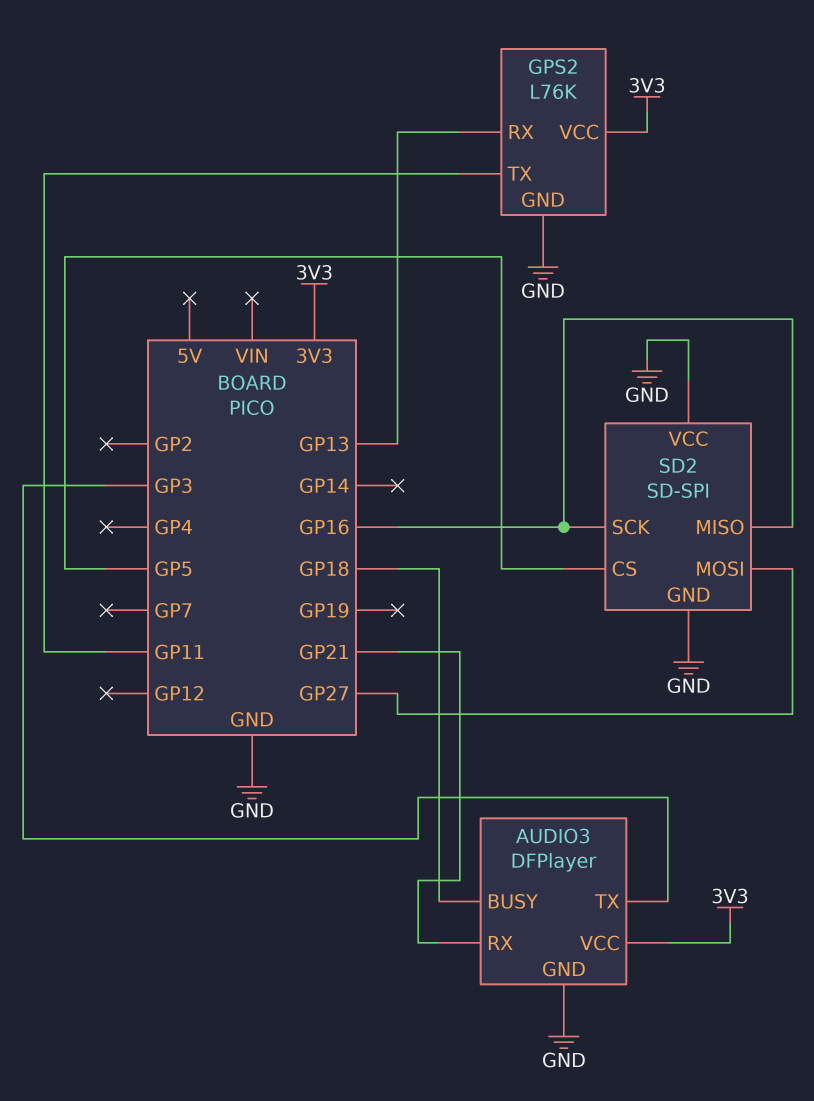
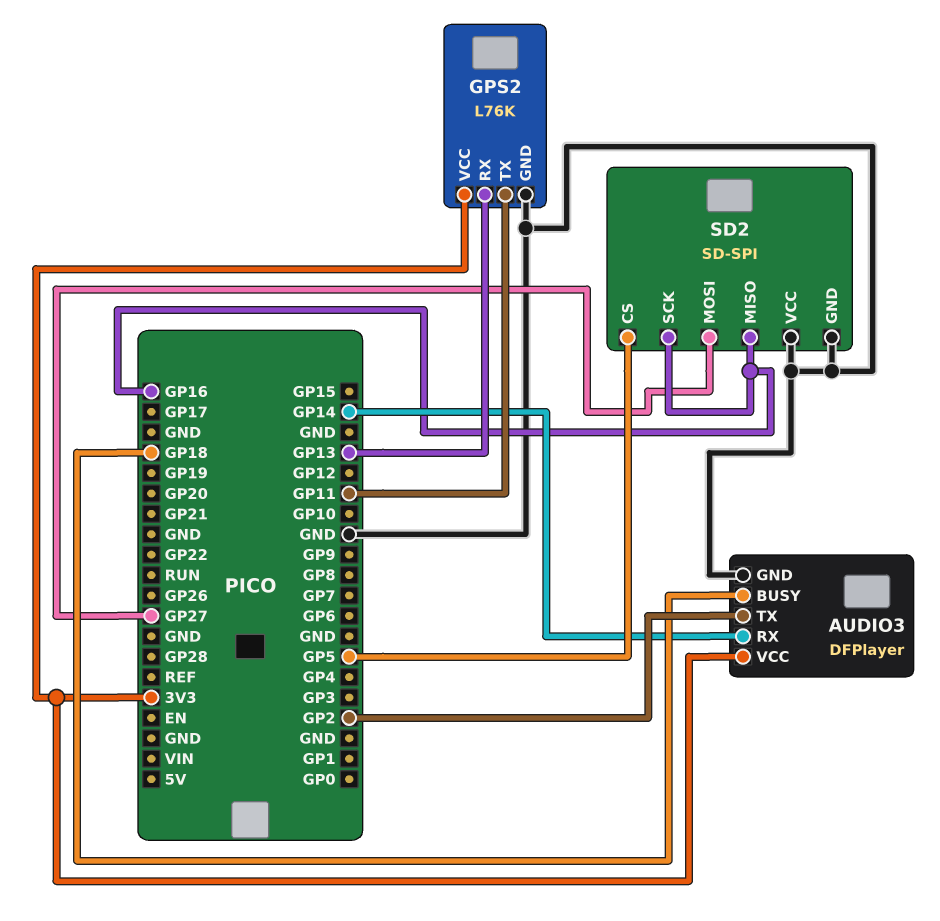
AUDIO3 pin RX: GP21 -> GP14
AUDIO3 pin TX: GP3 -> GP2

